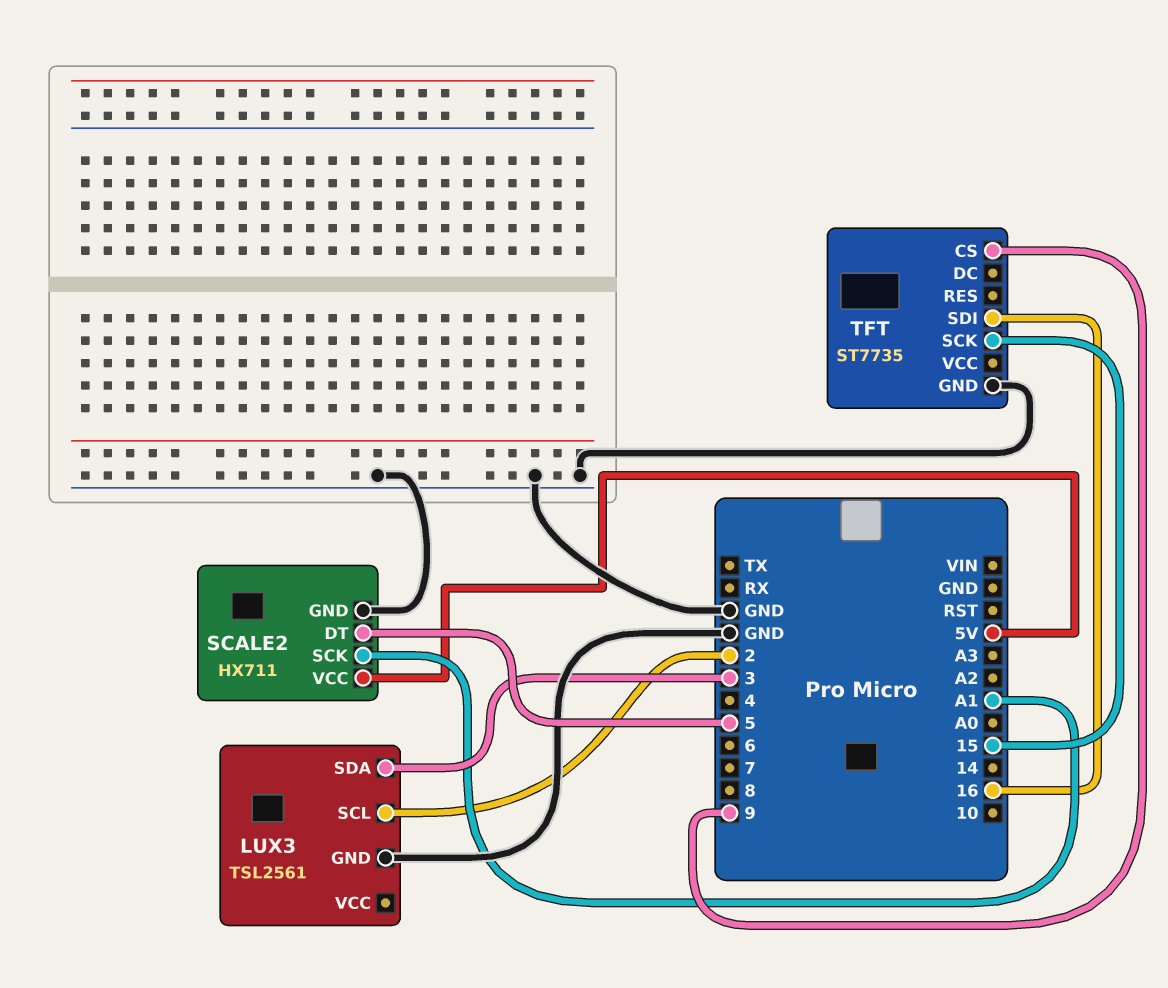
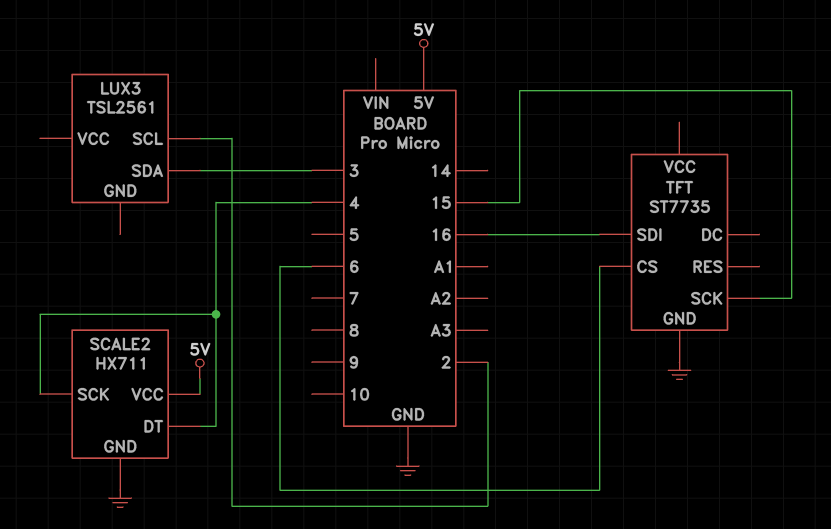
LUX3 pin GND: GND -> none
SCALE2 pin DT: 5 -> 4
SCALE2 pin SCK: A1 -> 4
TFT pin CS: 9 -> 6

